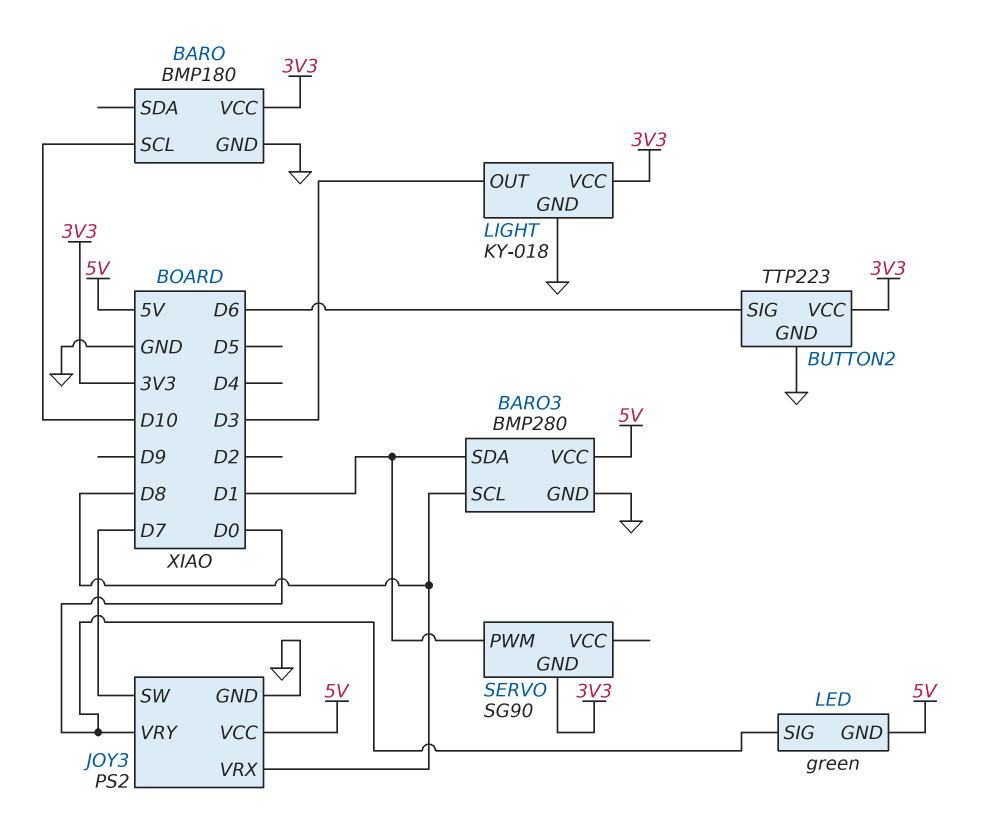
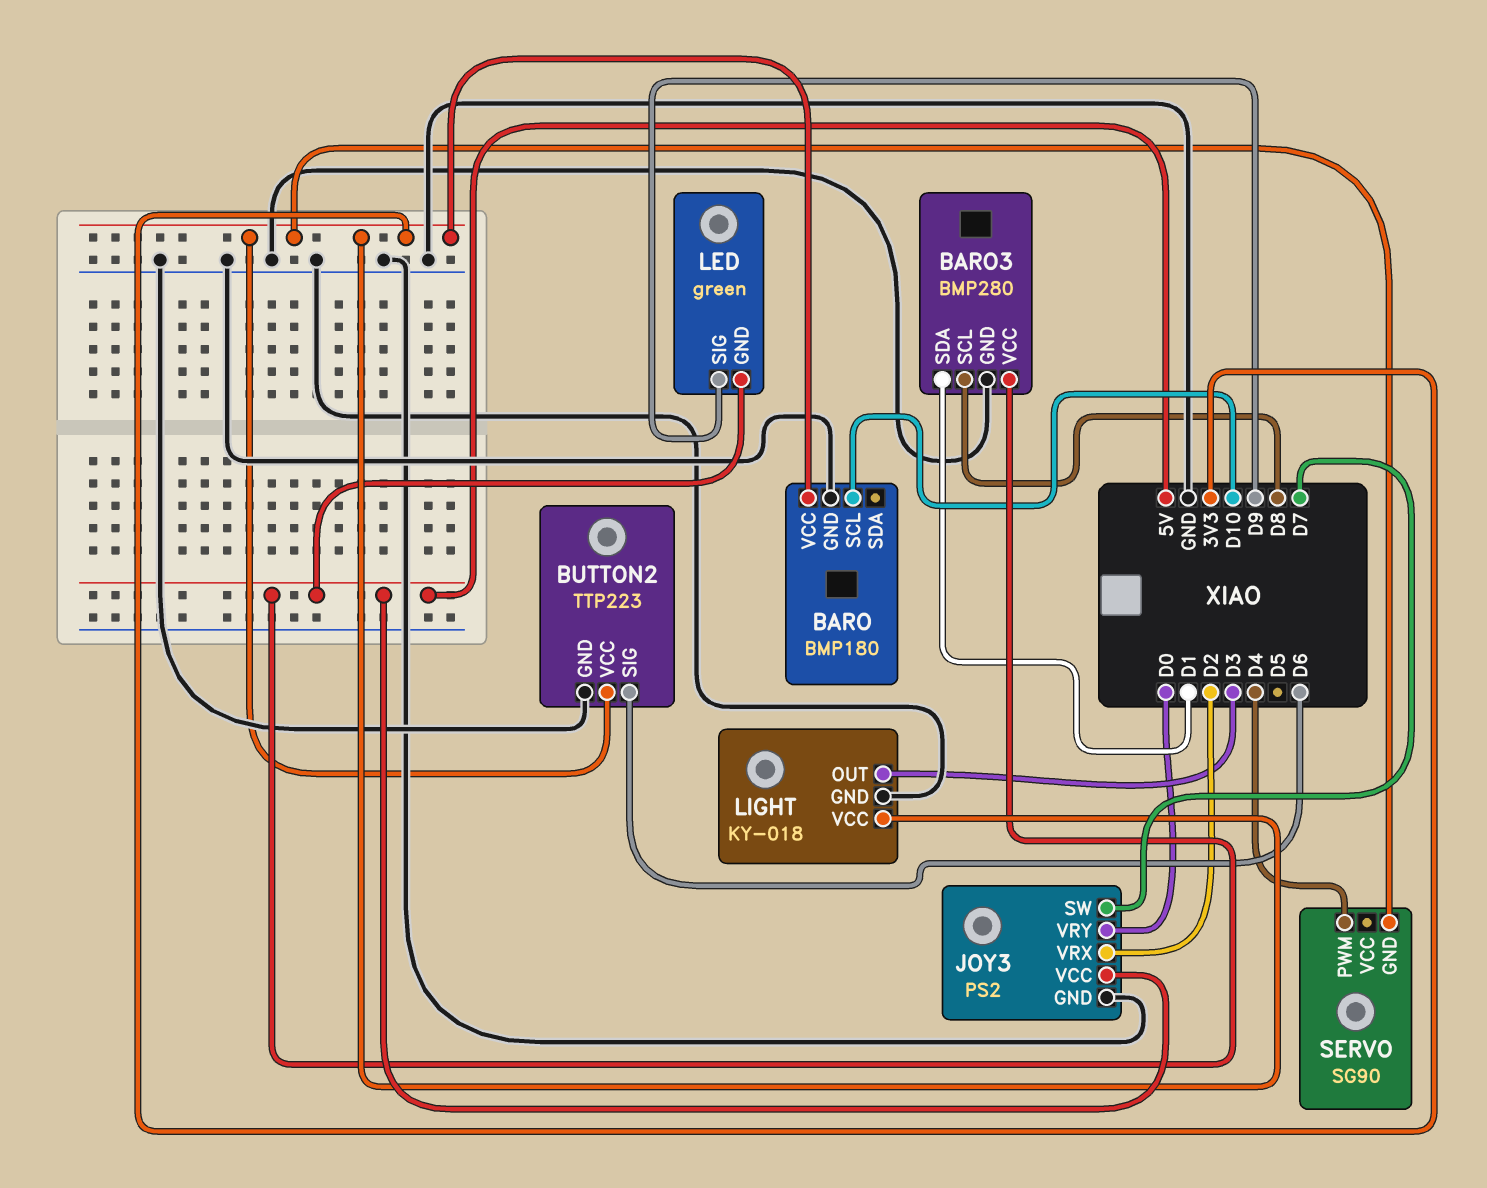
JOY3 pin VRX: D8 -> D2
LED pin SIG: D0 -> D9
SERVO pin PWM: D1 -> D4

